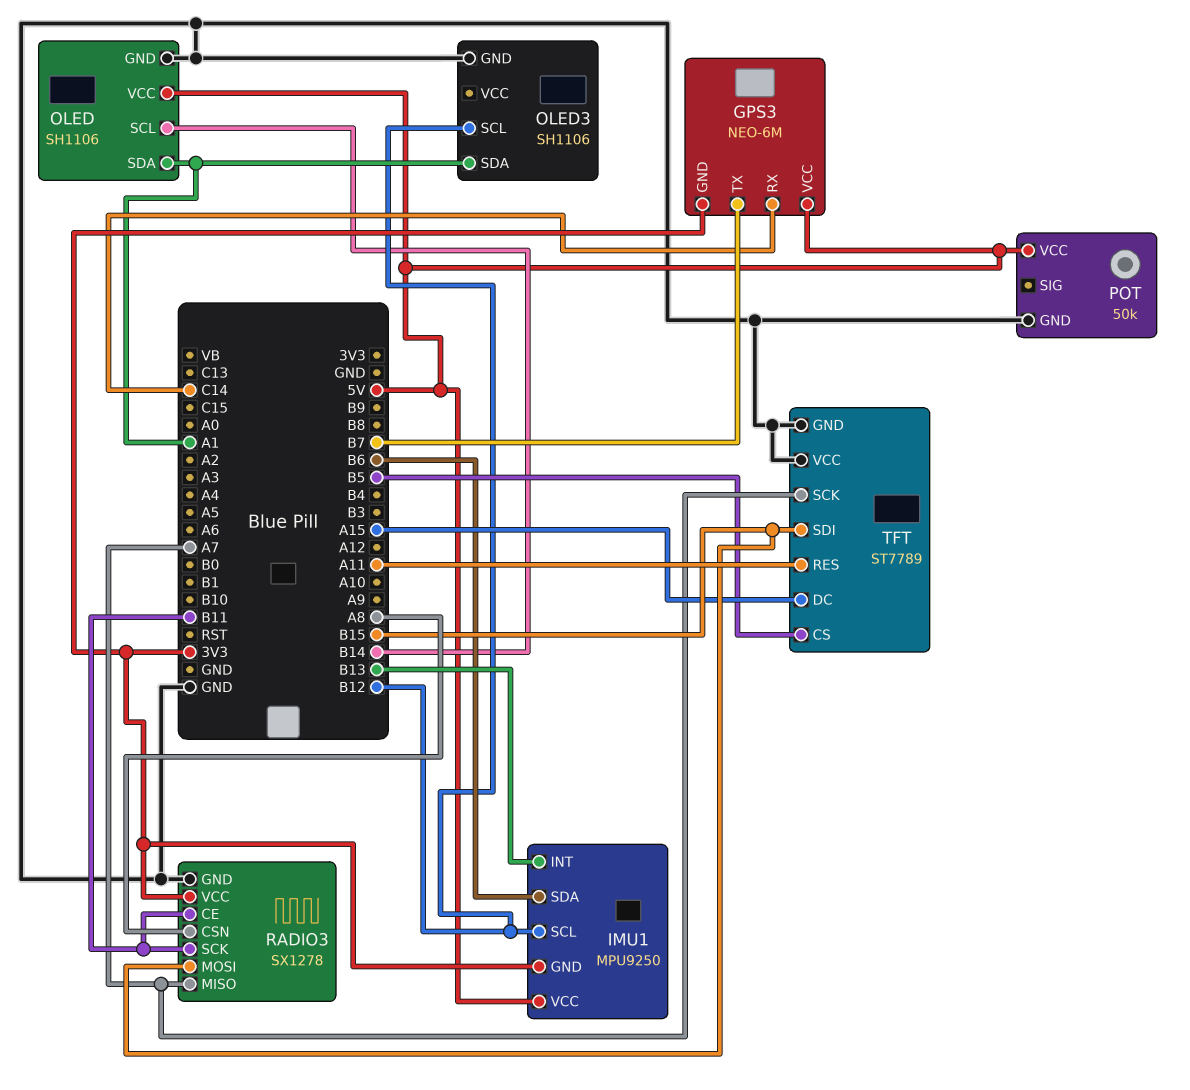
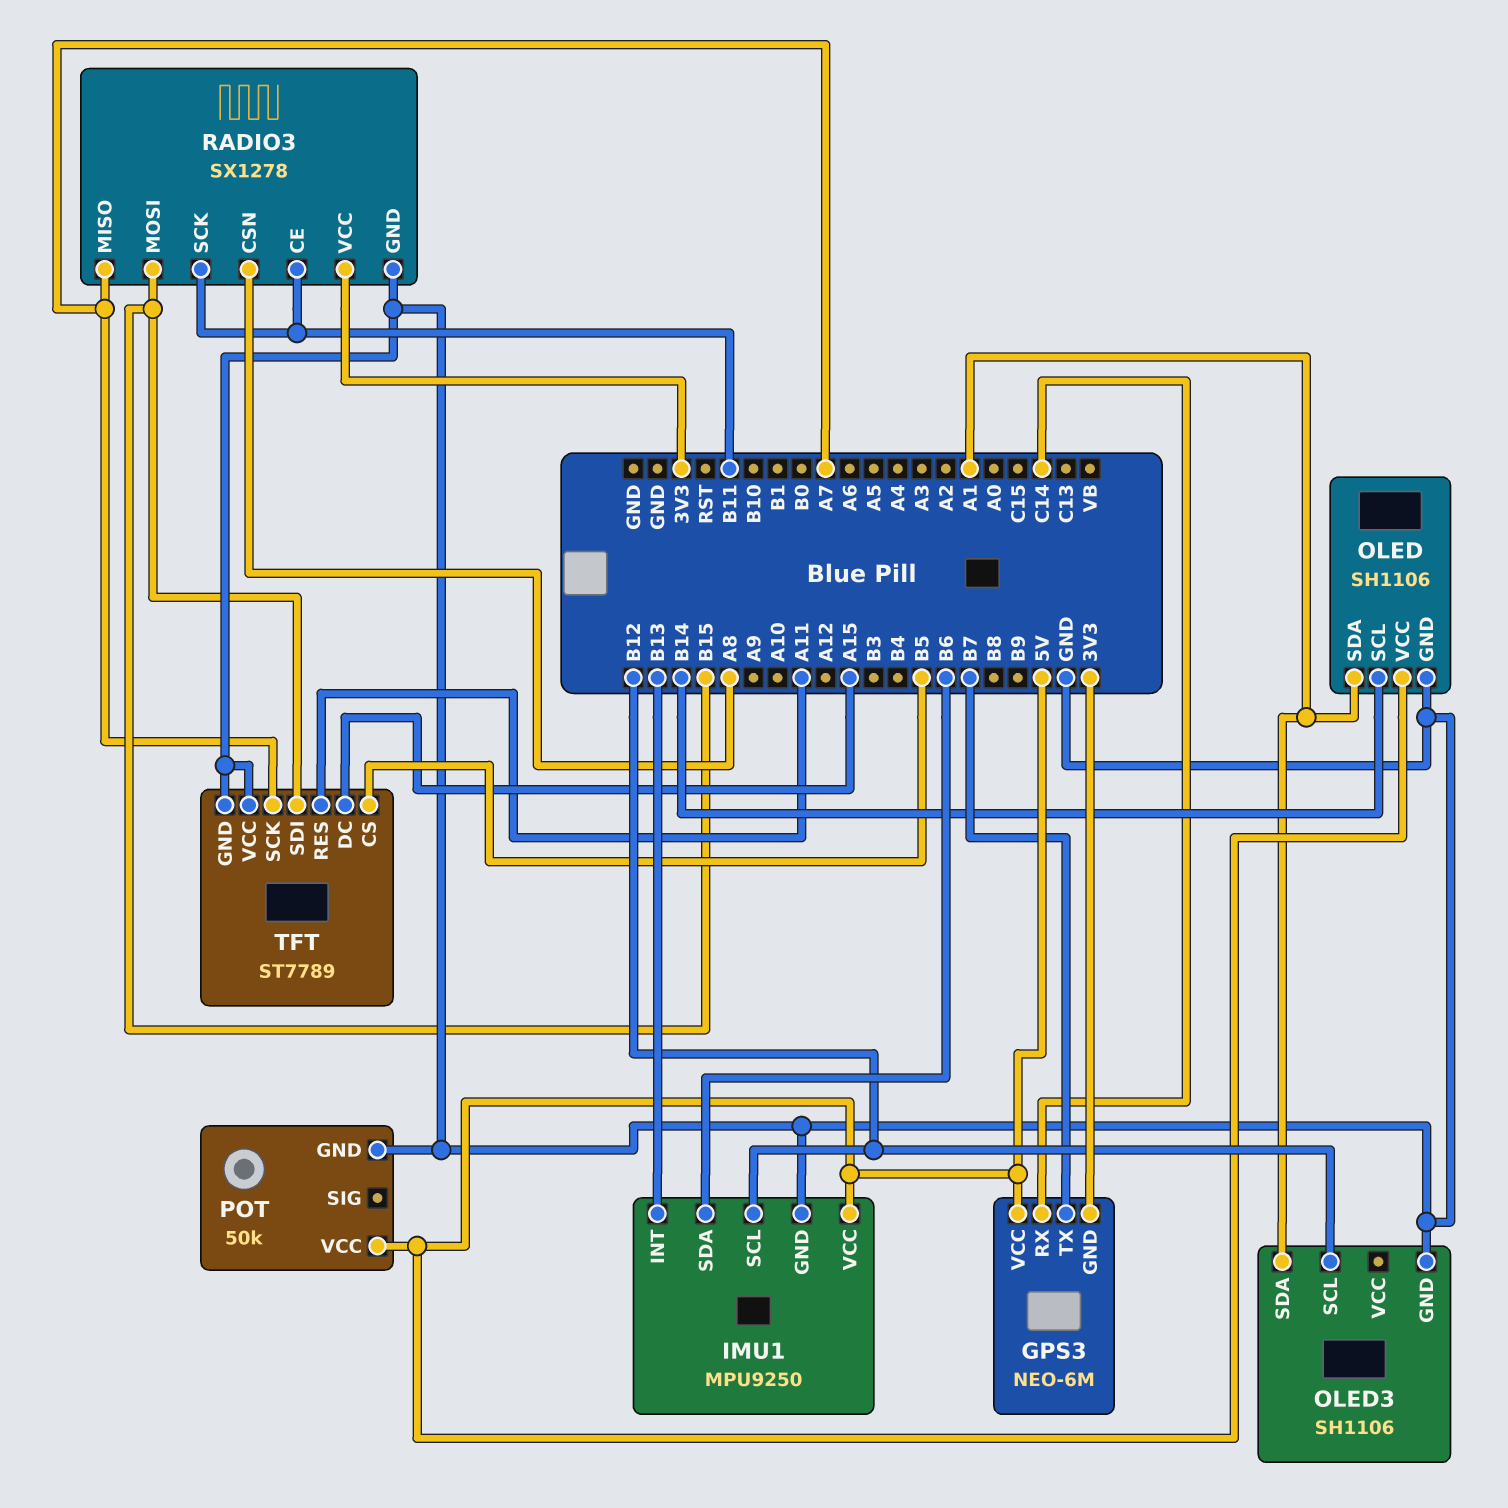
IMU1 pin GND: 3V3 -> GND

